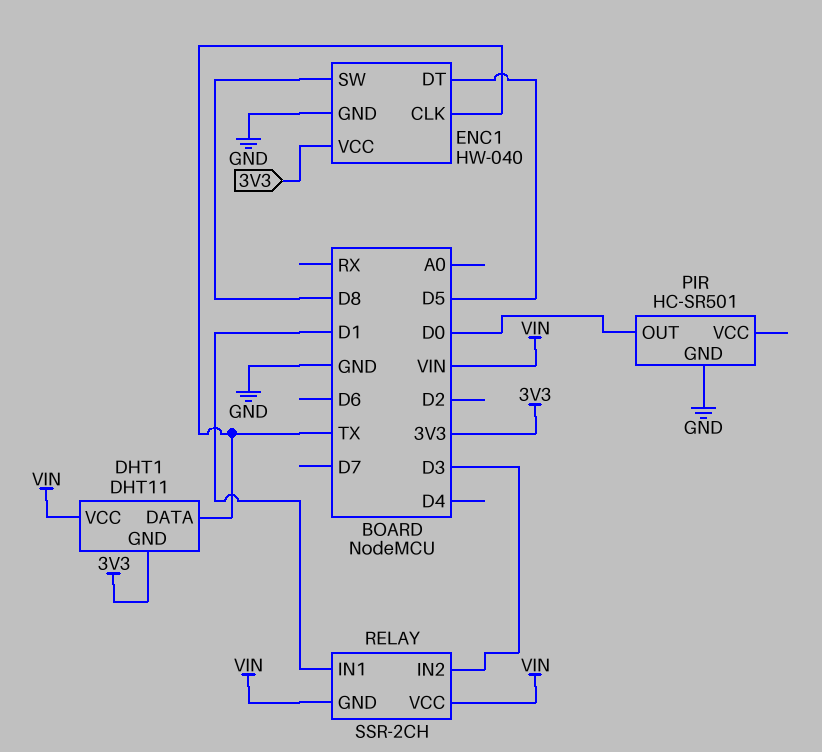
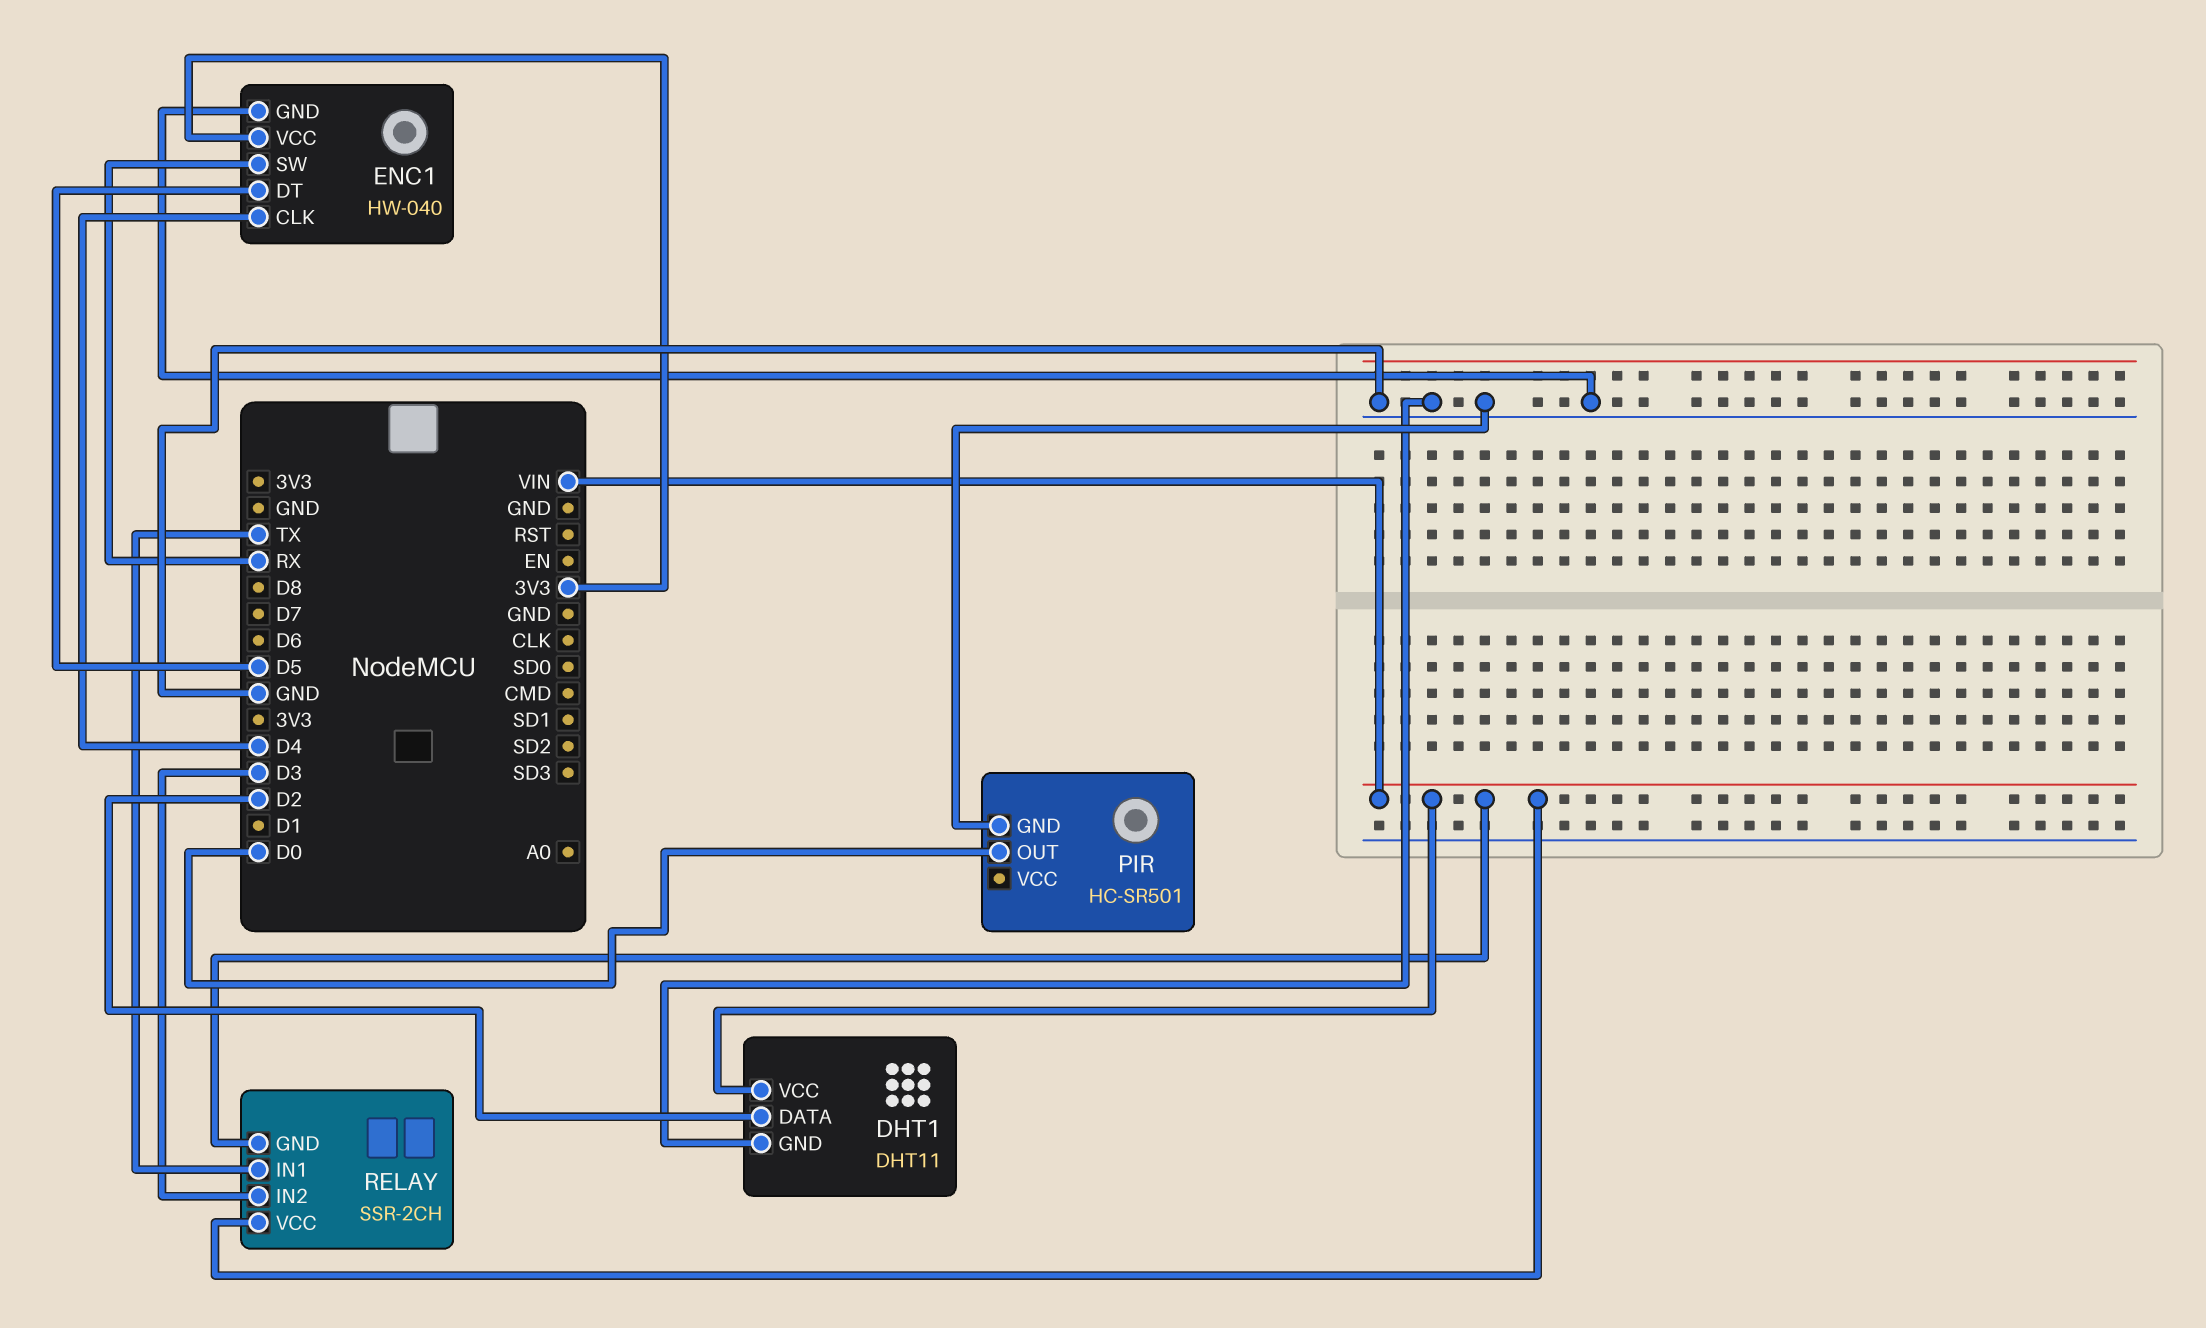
DHT1 pin DATA: TX -> D2
DHT1 pin GND: 3V3 -> GND
ENC1 pin CLK: TX -> D4
ENC1 pin SW: D8 -> RX
RELAY pin IN1: D1 -> TX

